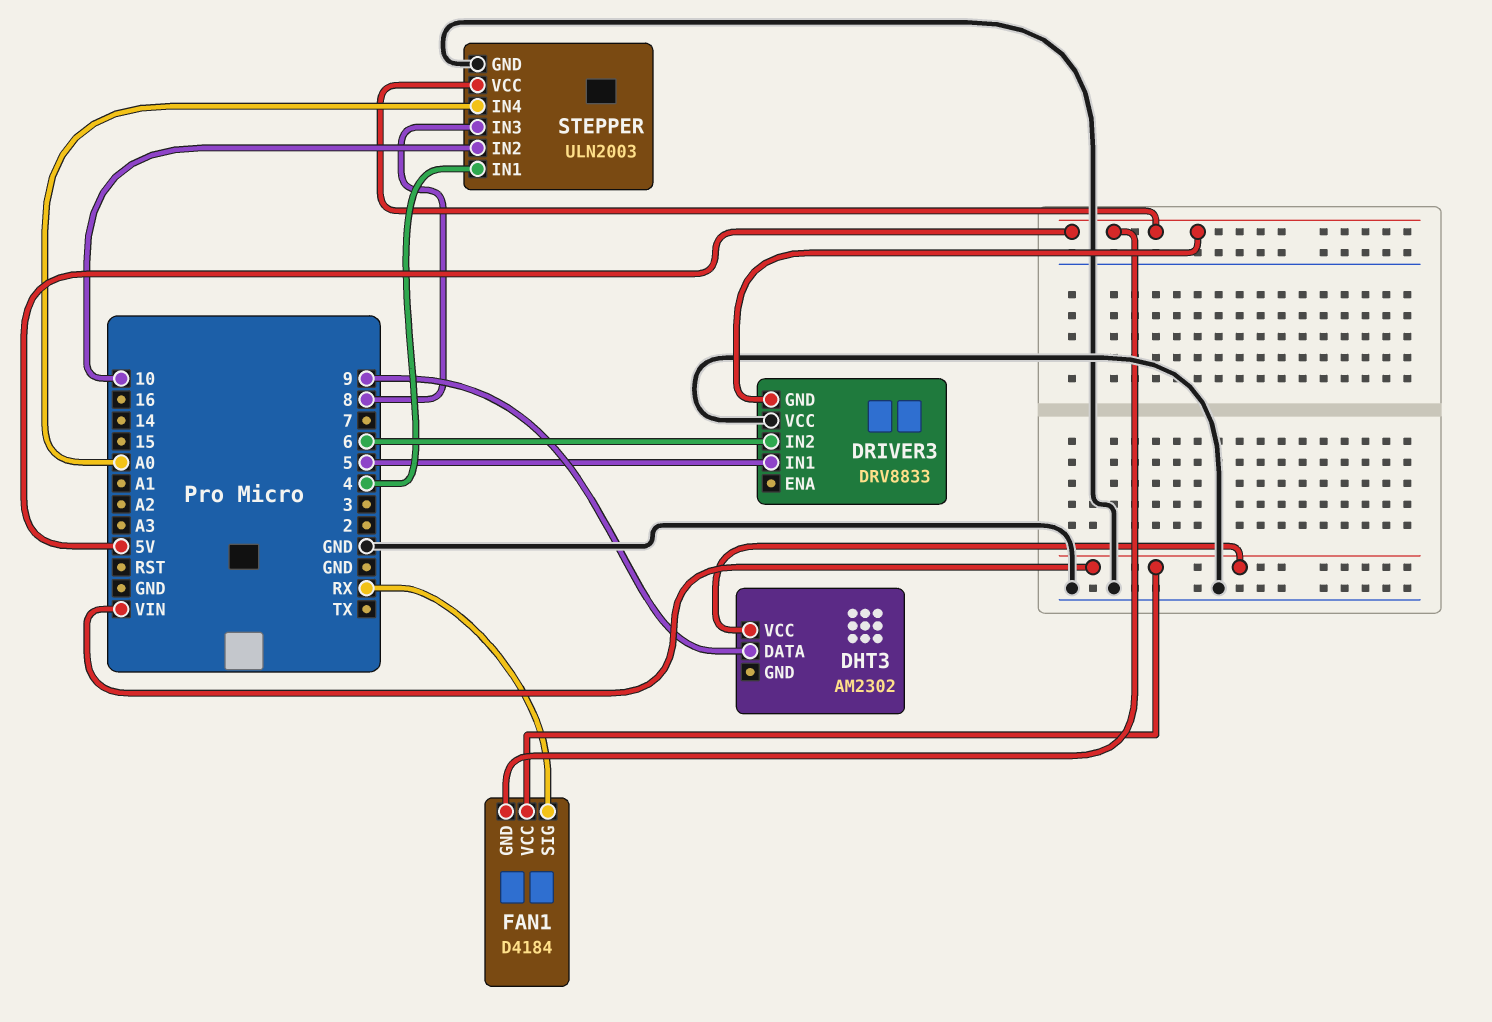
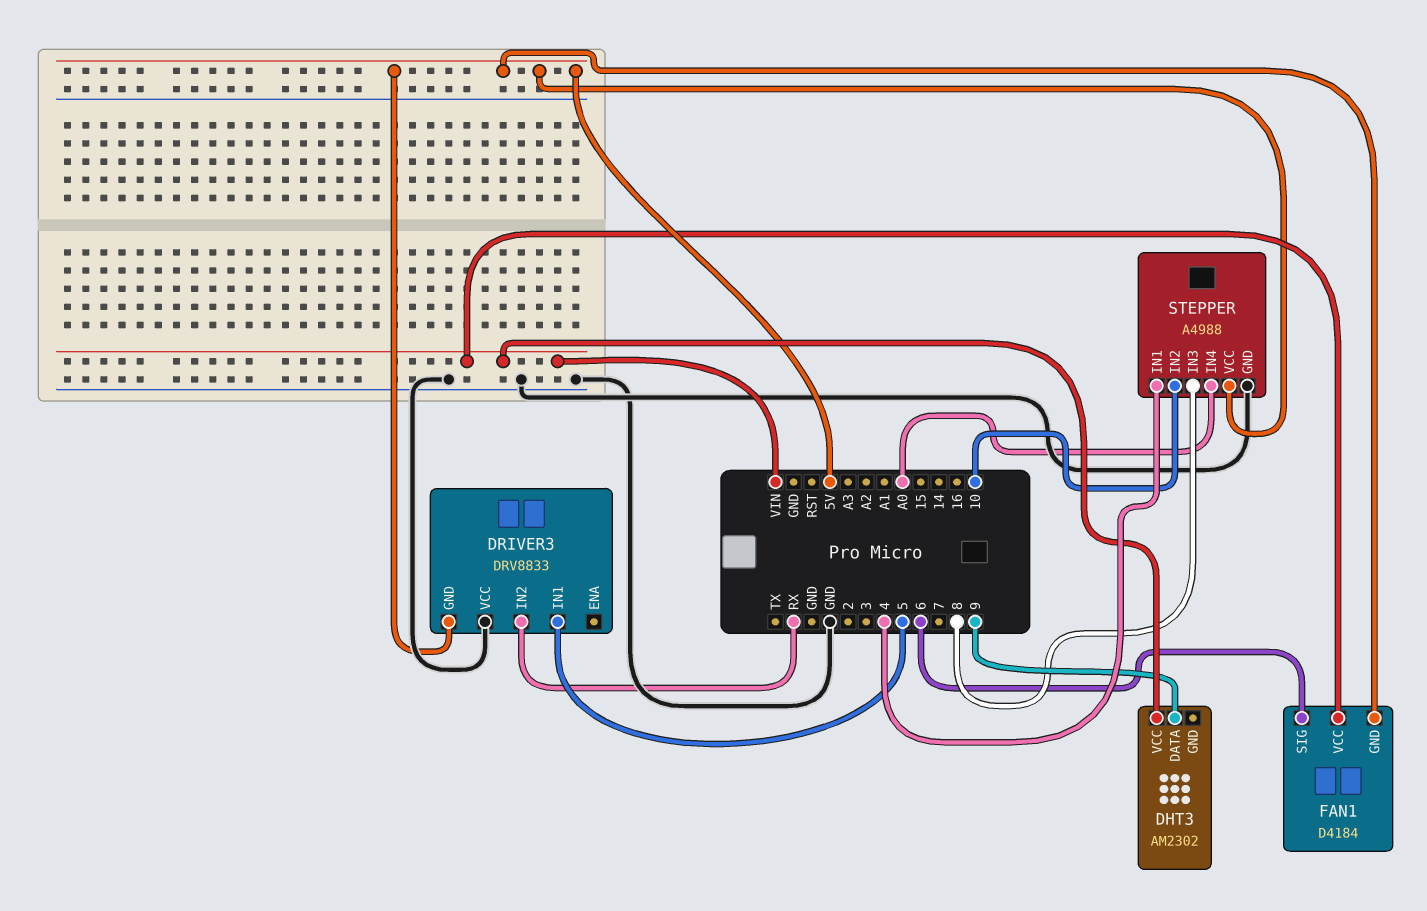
DRIVER3 pin IN2: 6 -> RX
FAN1 pin SIG: RX -> 6
STEPPER: ULN2003 -> A4988

